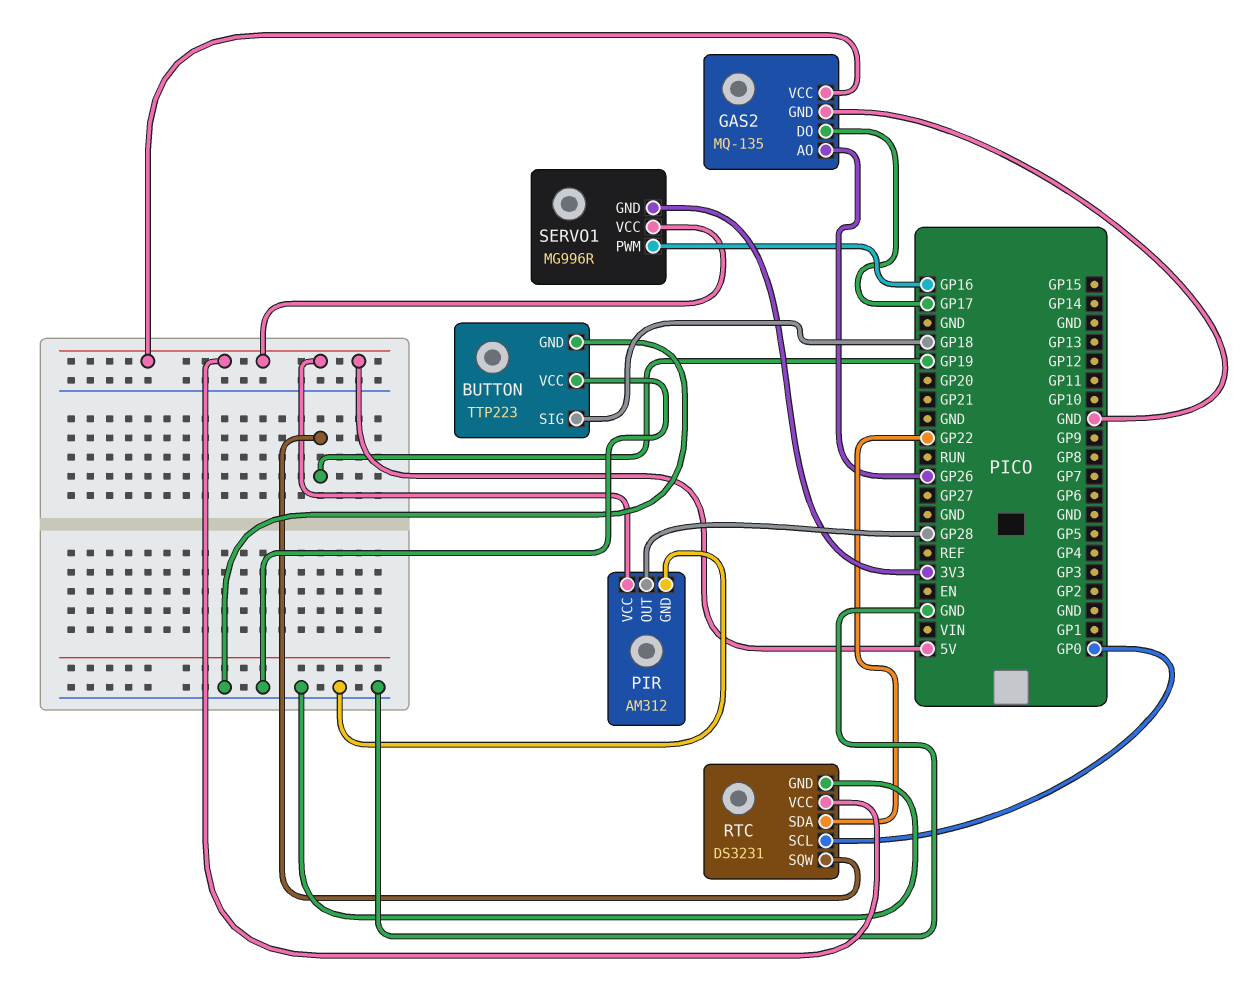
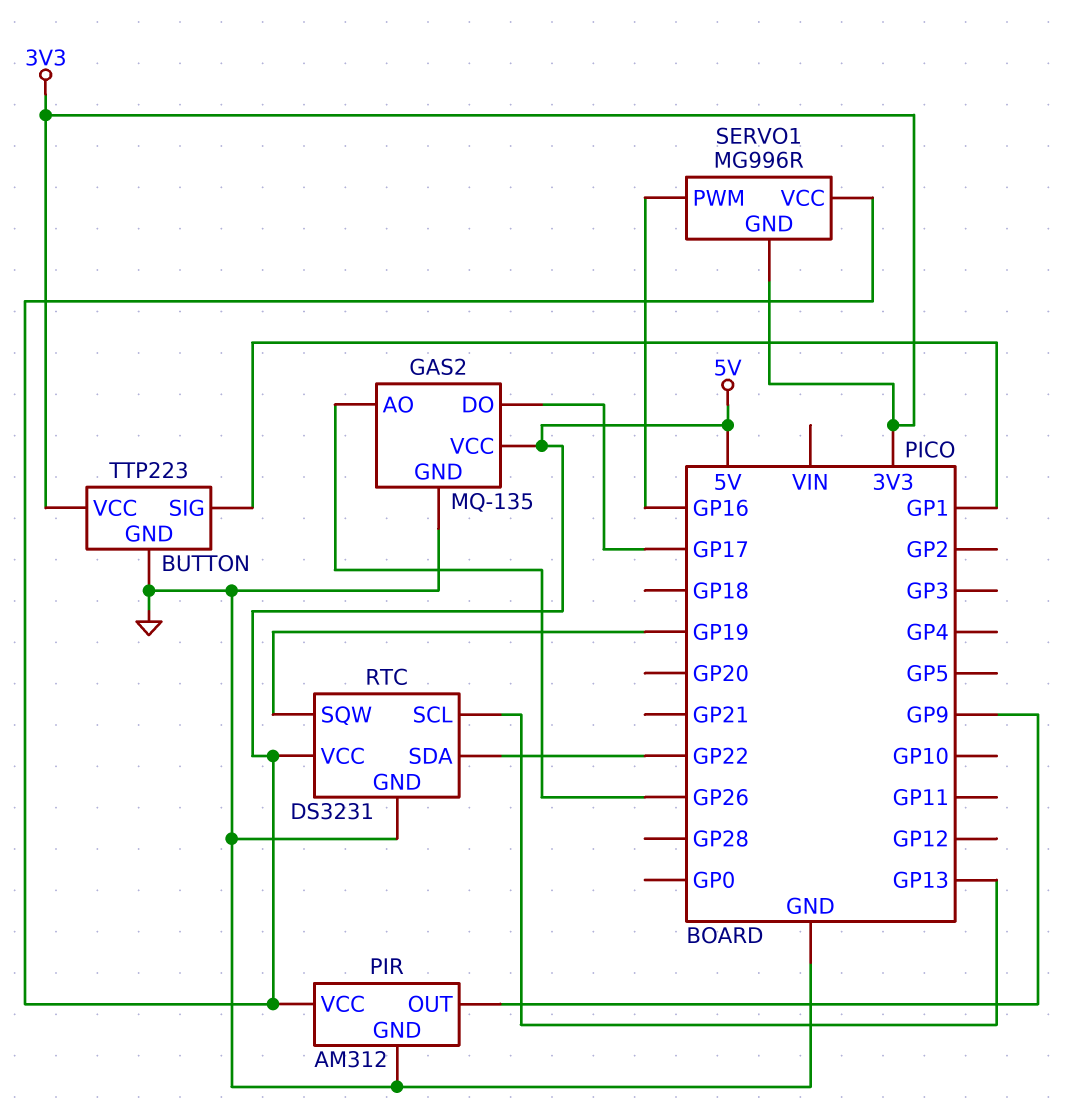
BUTTON pin SIG: GP18 -> GP1
BUTTON pin VCC: GND -> 3V3
PIR pin OUT: GP28 -> GP9
RTC pin SCL: GP0 -> GP13

